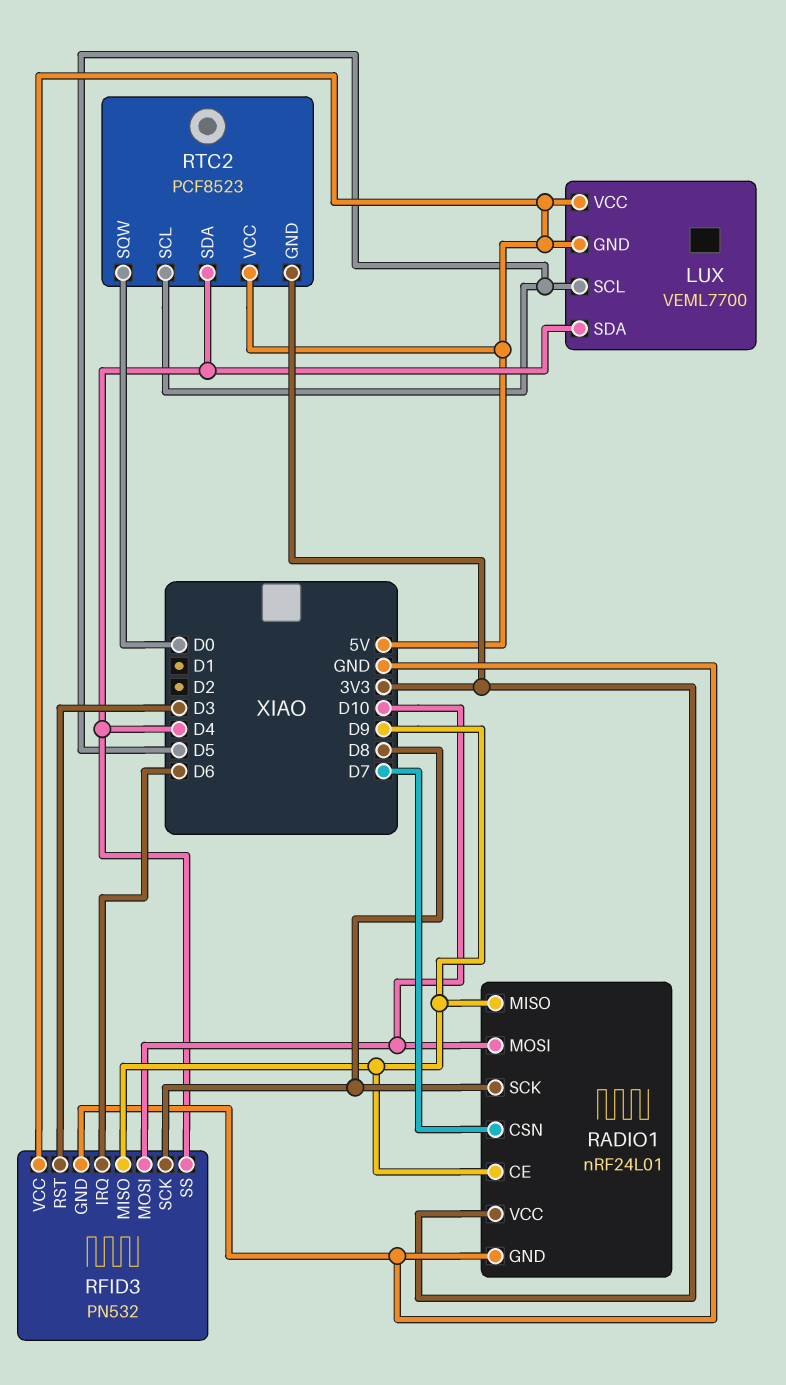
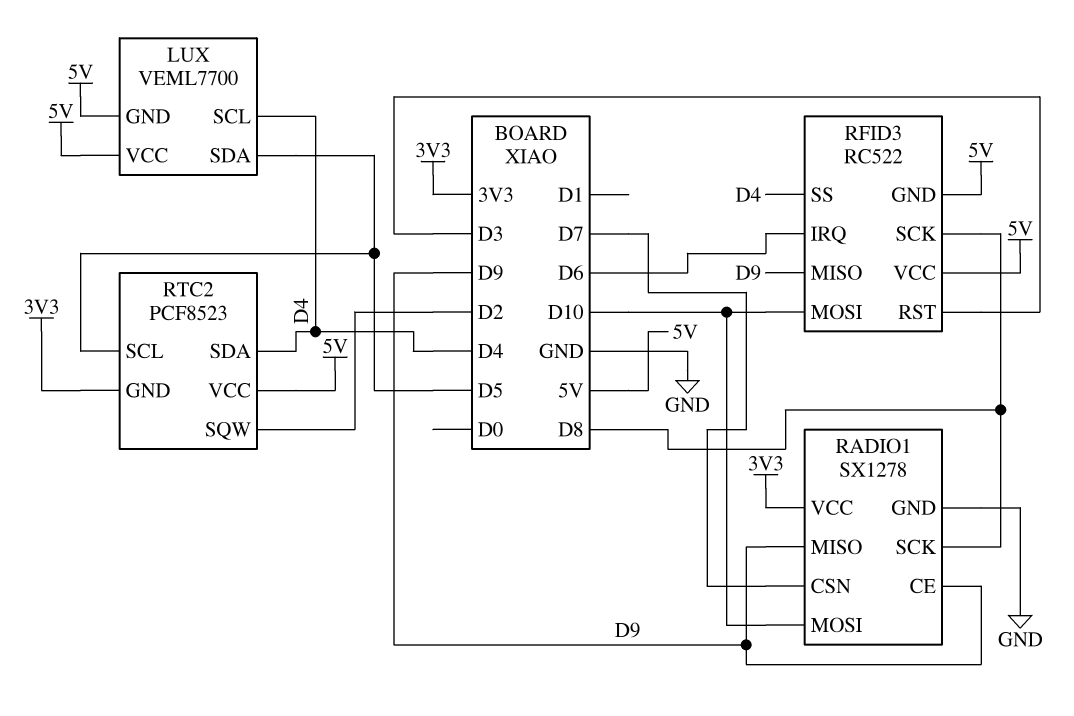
LUX pin SCL: D5 -> D4
LUX pin SDA: D4 -> D5
RADIO1: nRF24L01 -> SX1278
RFID3: PN532 -> RC522
RFID3 pin GND: GND -> 5V
RTC2 pin SQW: D0 -> D2

